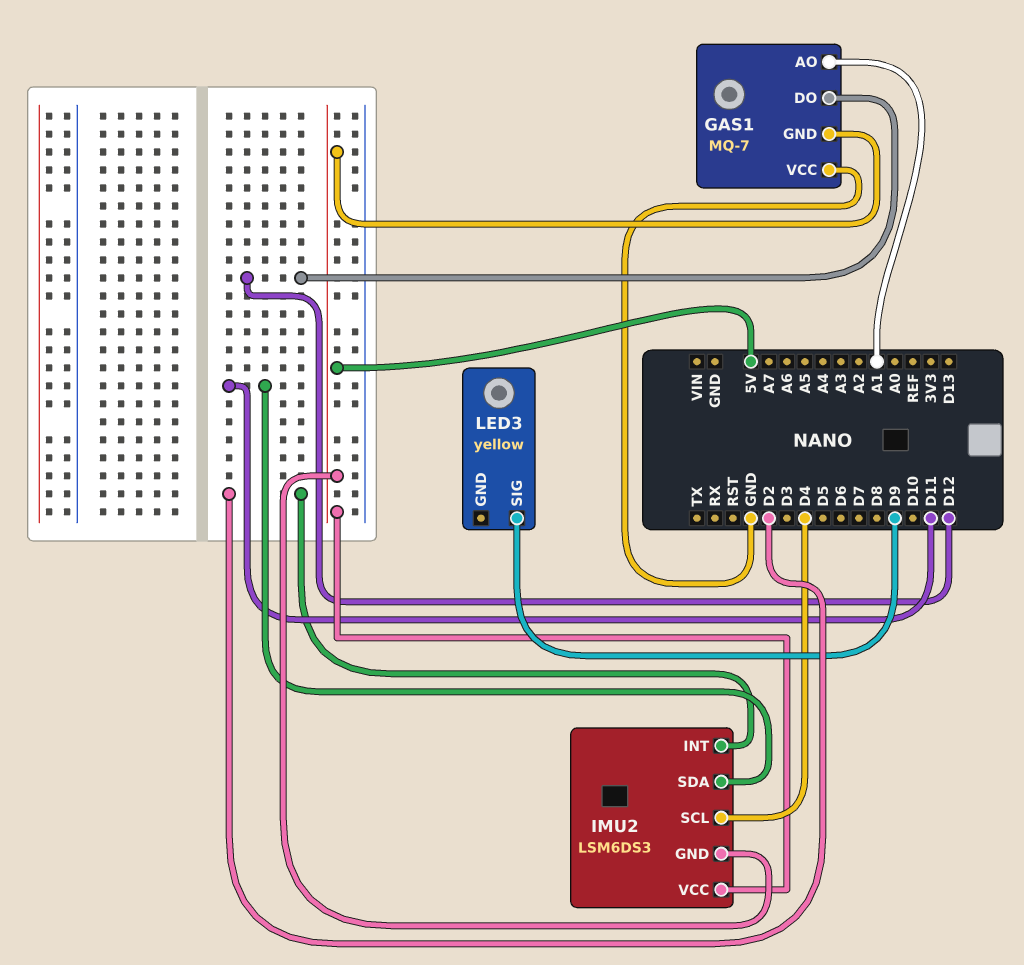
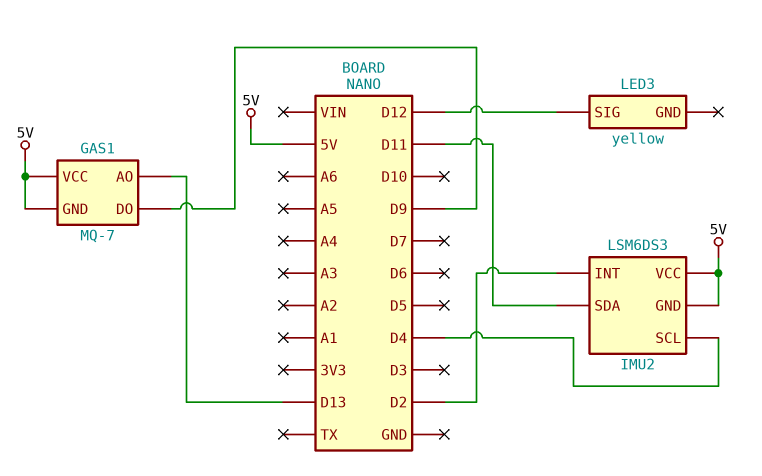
GAS1 pin AO: A1 -> D13
GAS1 pin DO: D12 -> D9
GAS1 pin VCC: GND -> 5V
LED3 pin SIG: D9 -> D12

